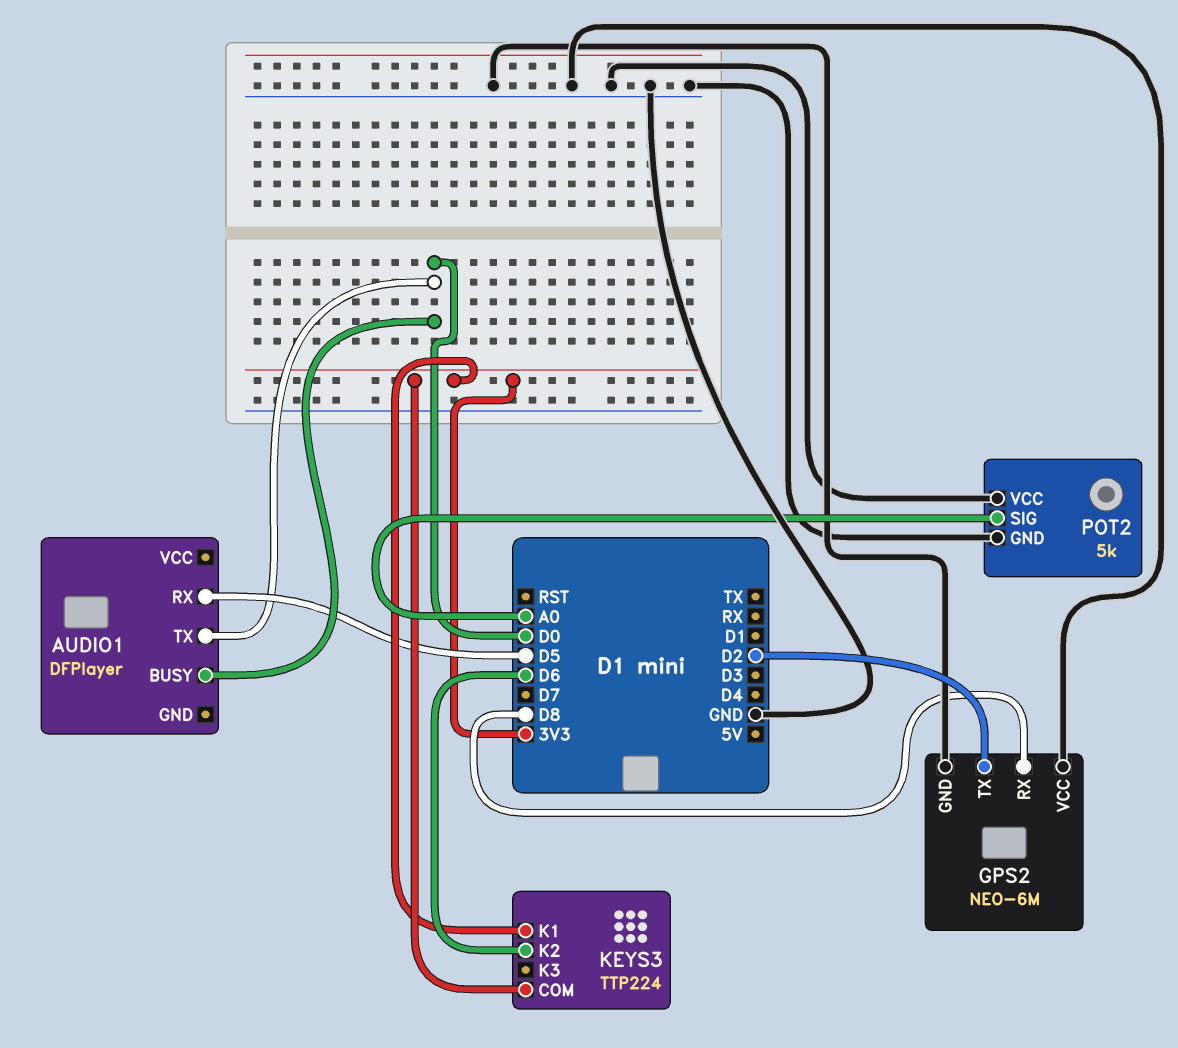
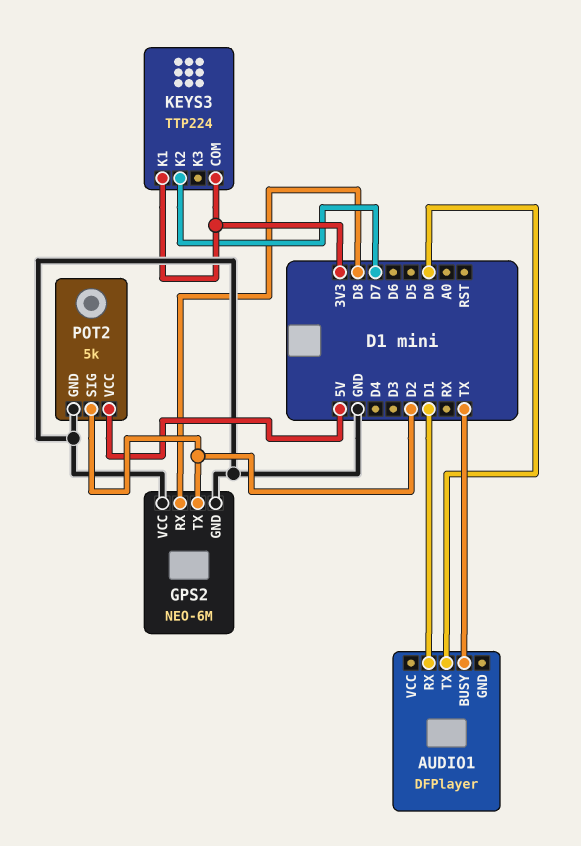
AUDIO1 pin BUSY: D0 -> TX
AUDIO1 pin RX: D5 -> D1
KEYS3 pin K2: D6 -> D7
POT2 pin SIG: A0 -> D2
POT2 pin VCC: GND -> 5V

